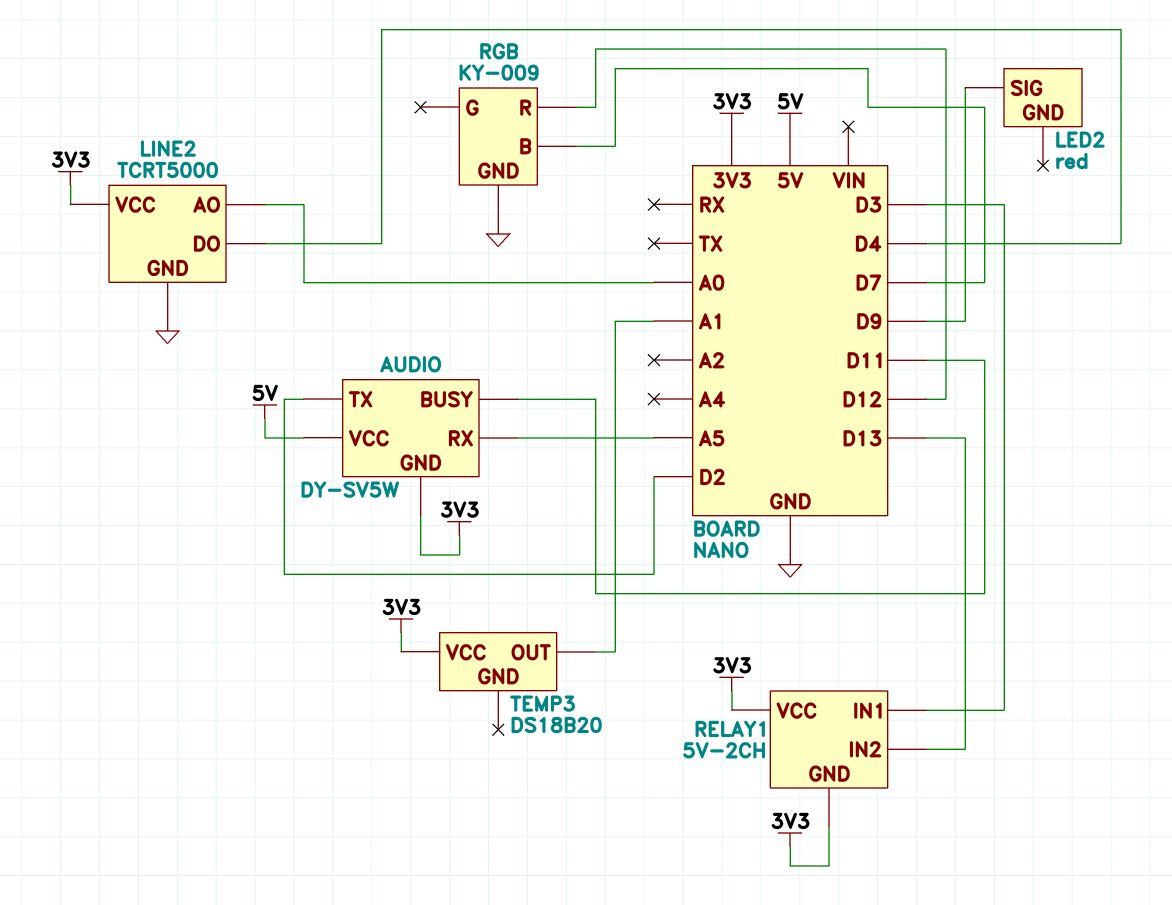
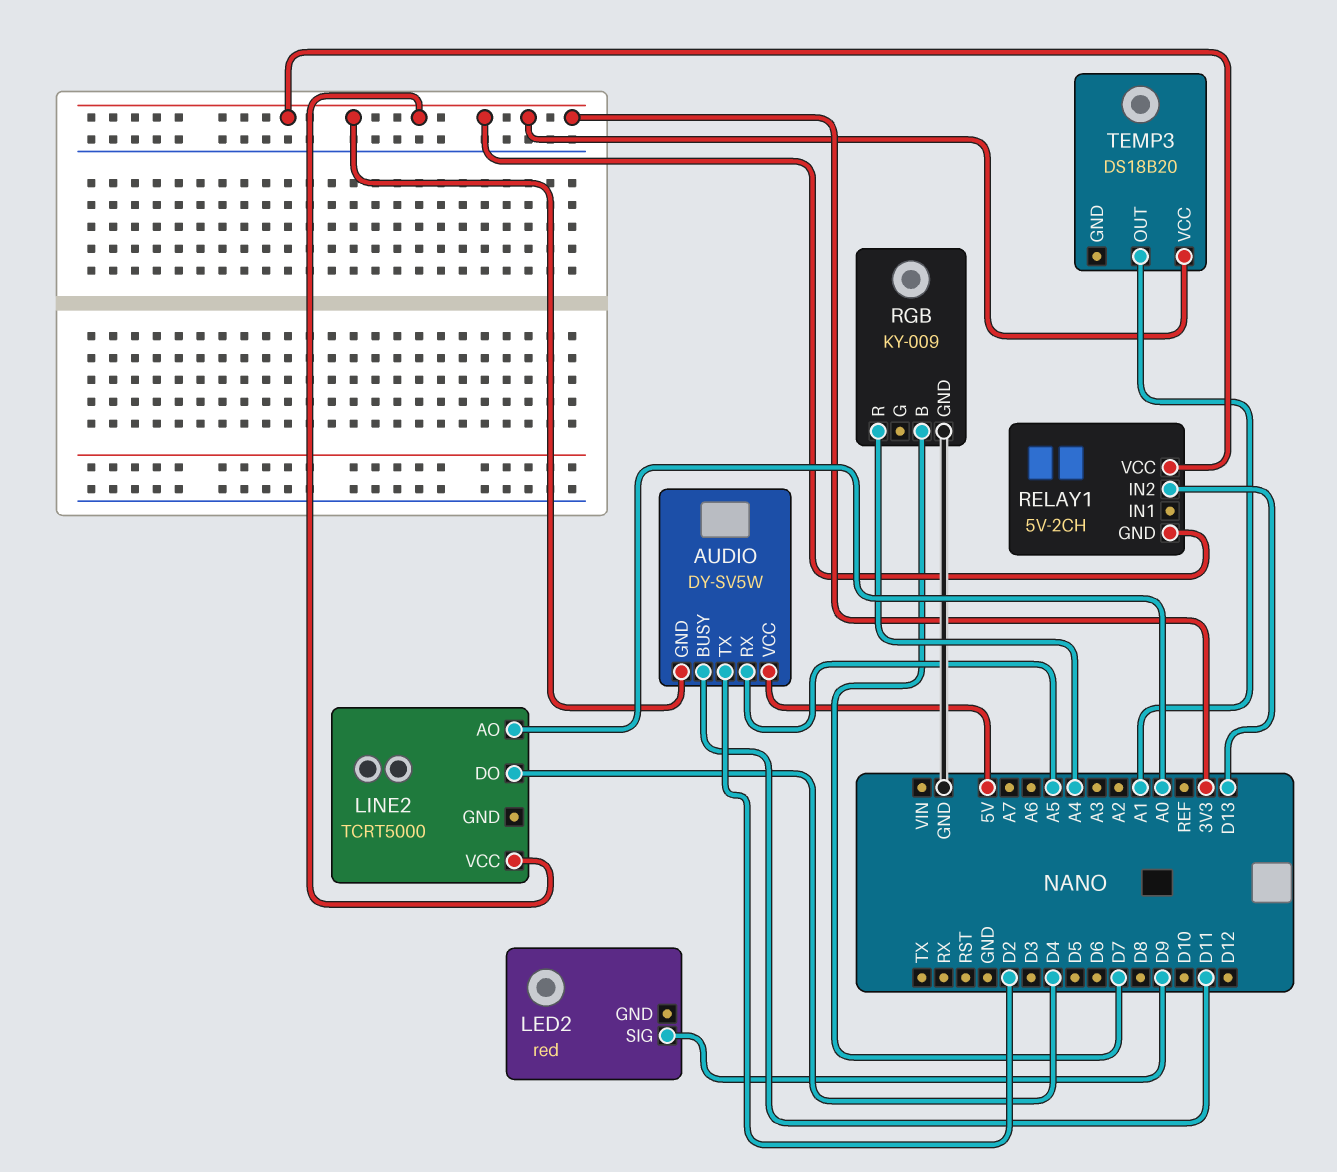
LINE2 pin GND: GND -> none
RELAY1 pin IN1: D3 -> none
RGB pin R: D12 -> A4

